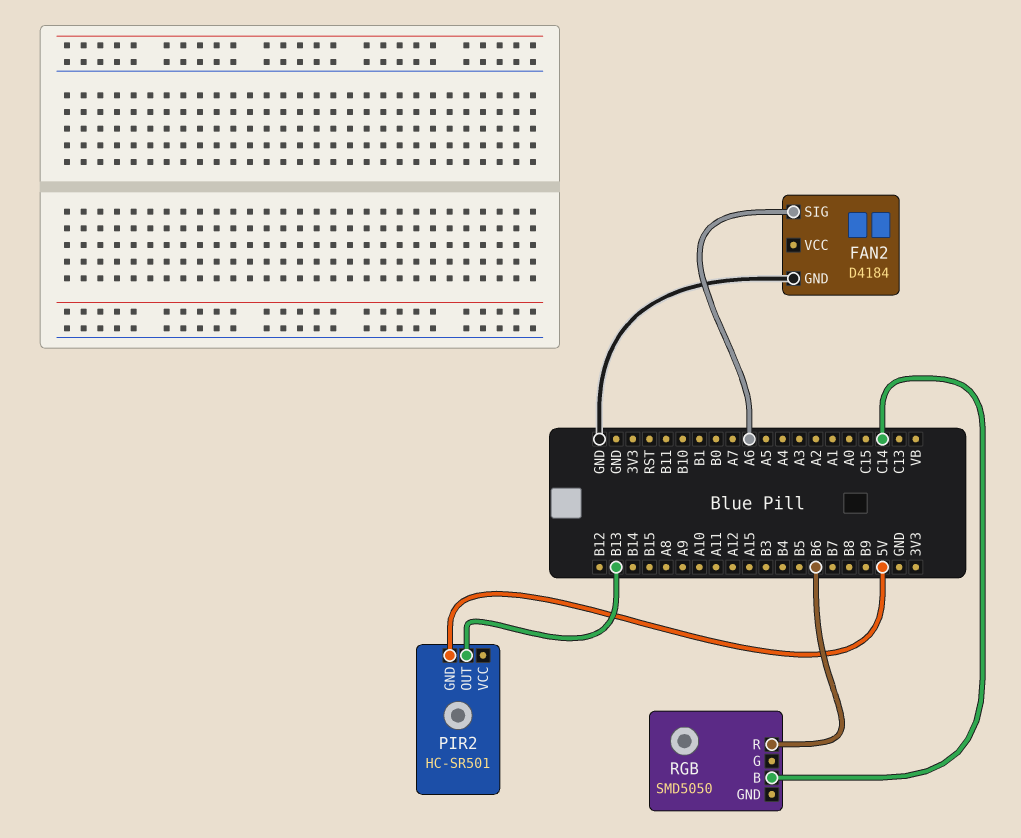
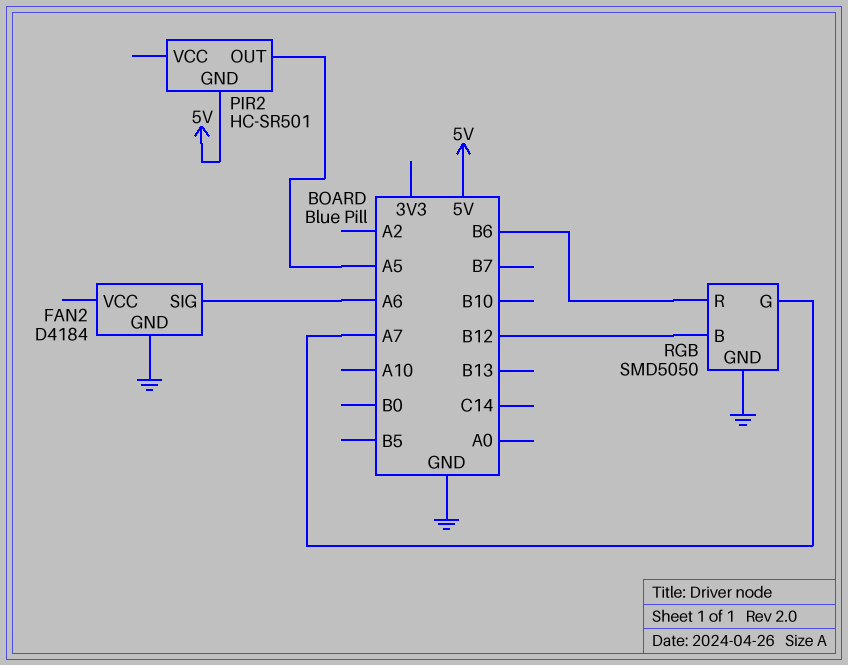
PIR2 pin OUT: B13 -> A5
RGB pin B: C14 -> B12
RGB pin G: none -> A7
RGB pin GND: none -> GND

